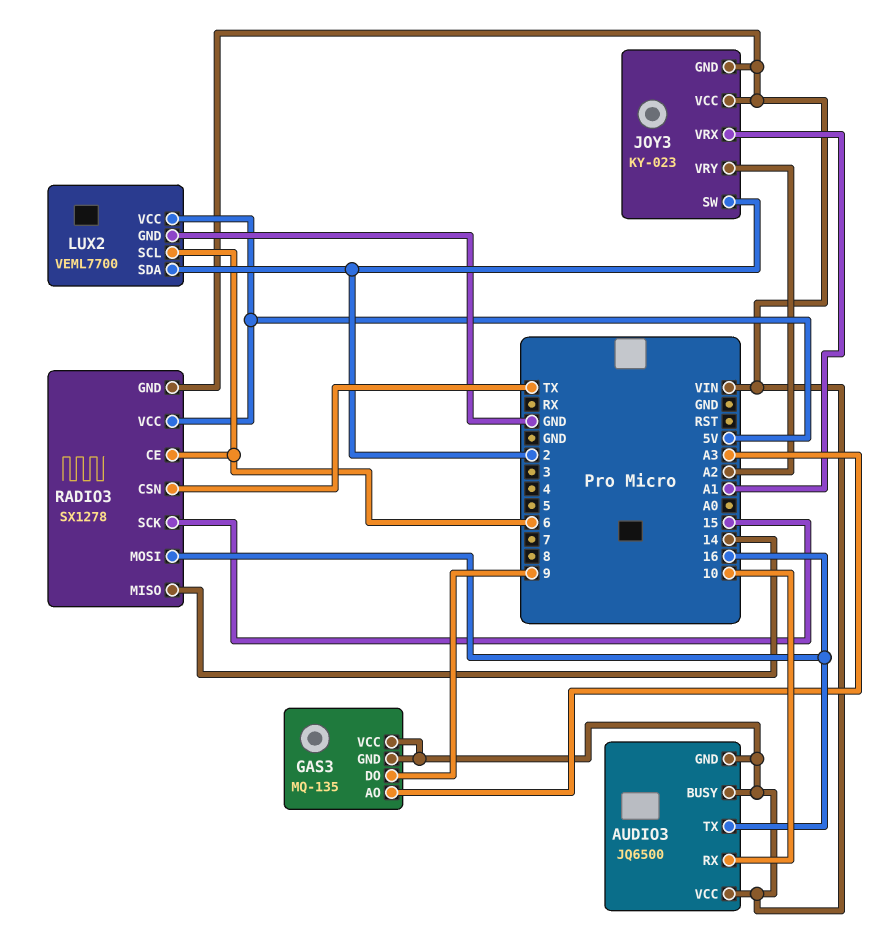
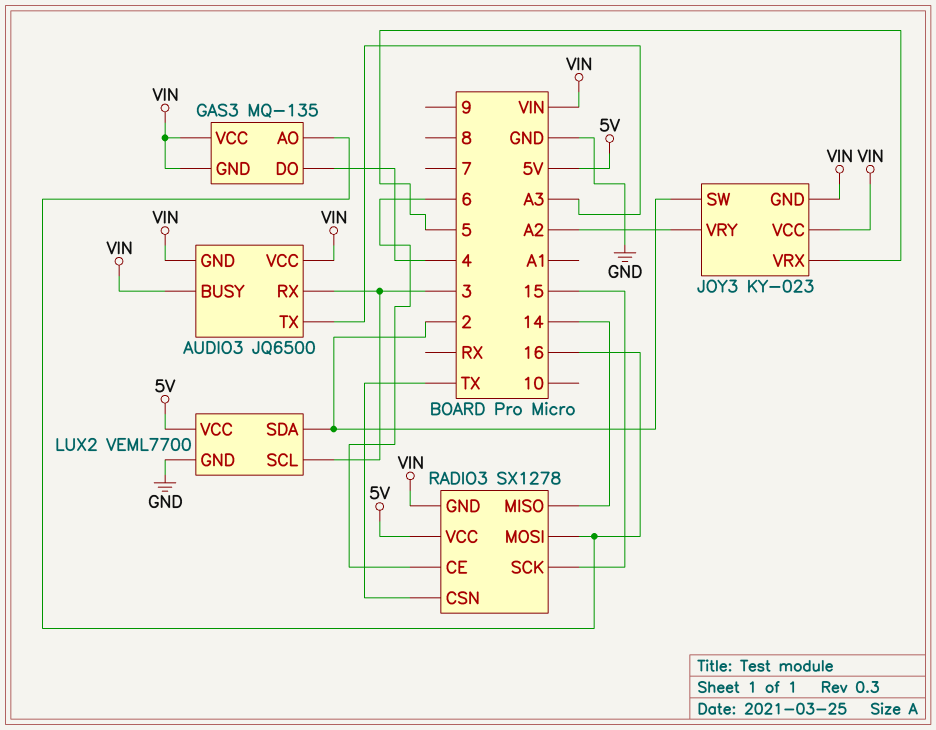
AUDIO3 pin RX: 10 -> 3
AUDIO3 pin TX: 16 -> A3
GAS3 pin AO: A3 -> 16
GAS3 pin DO: 9 -> 4
JOY3 pin VRX: A1 -> 5
LUX2 pin SCL: 6 -> 3

